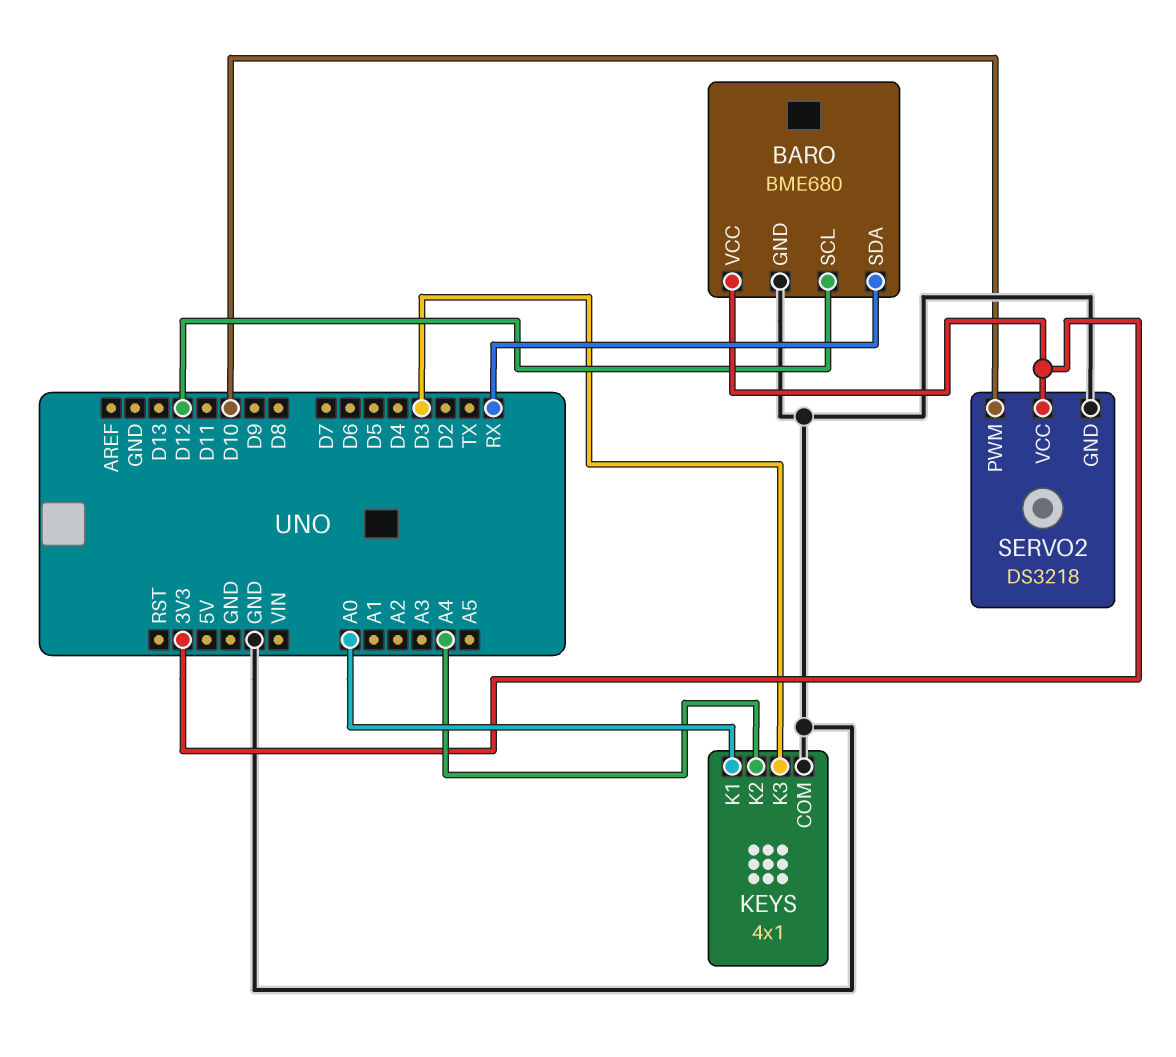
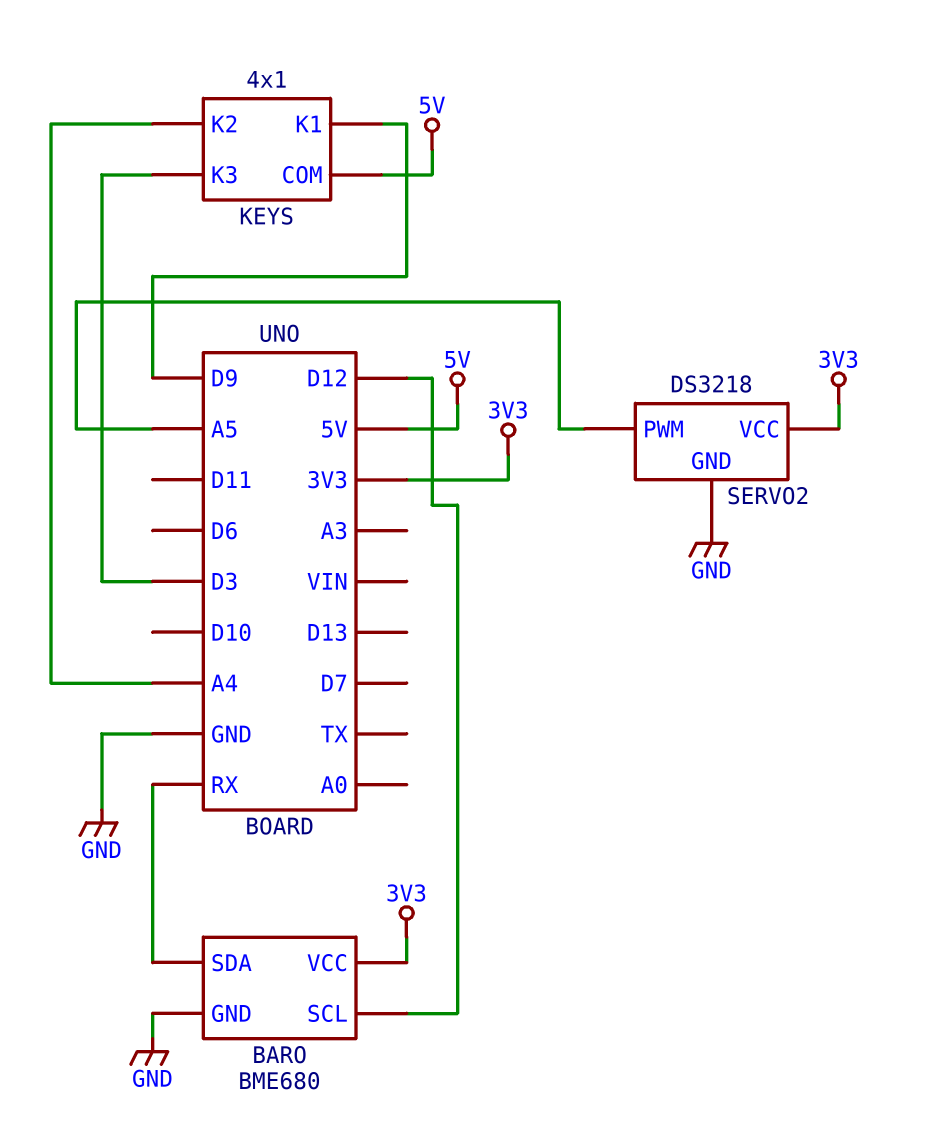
KEYS pin COM: GND -> 5V
KEYS pin K1: A0 -> D9
SERVO2 pin PWM: D10 -> A5

